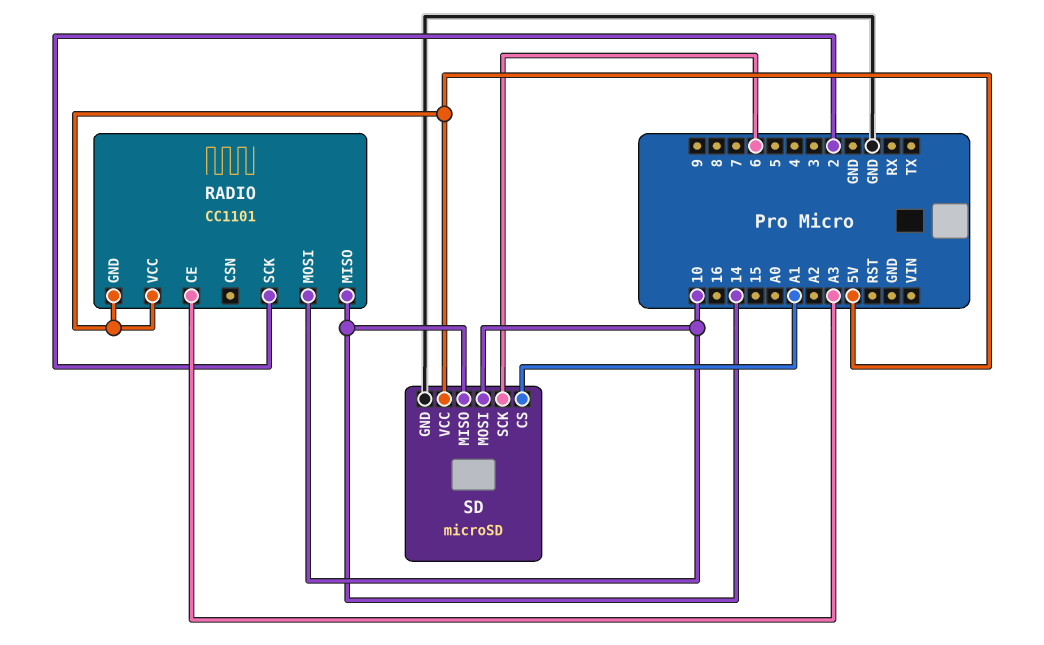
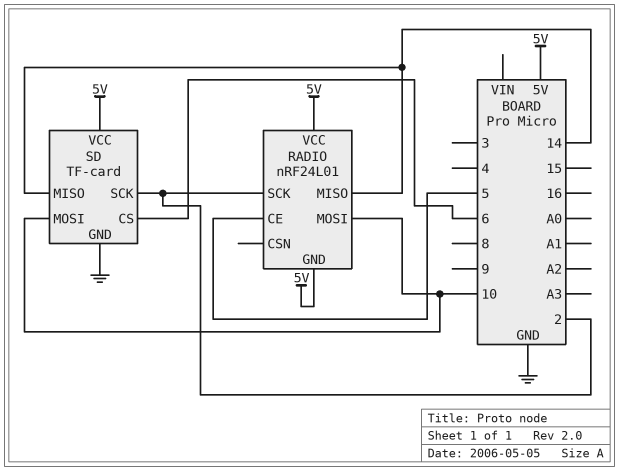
RADIO: CC1101 -> nRF24L01
RADIO pin CE: A3 -> 5
SD: microSD -> TF-card
SD pin CS: A1 -> 6
SD pin SCK: 6 -> 2

